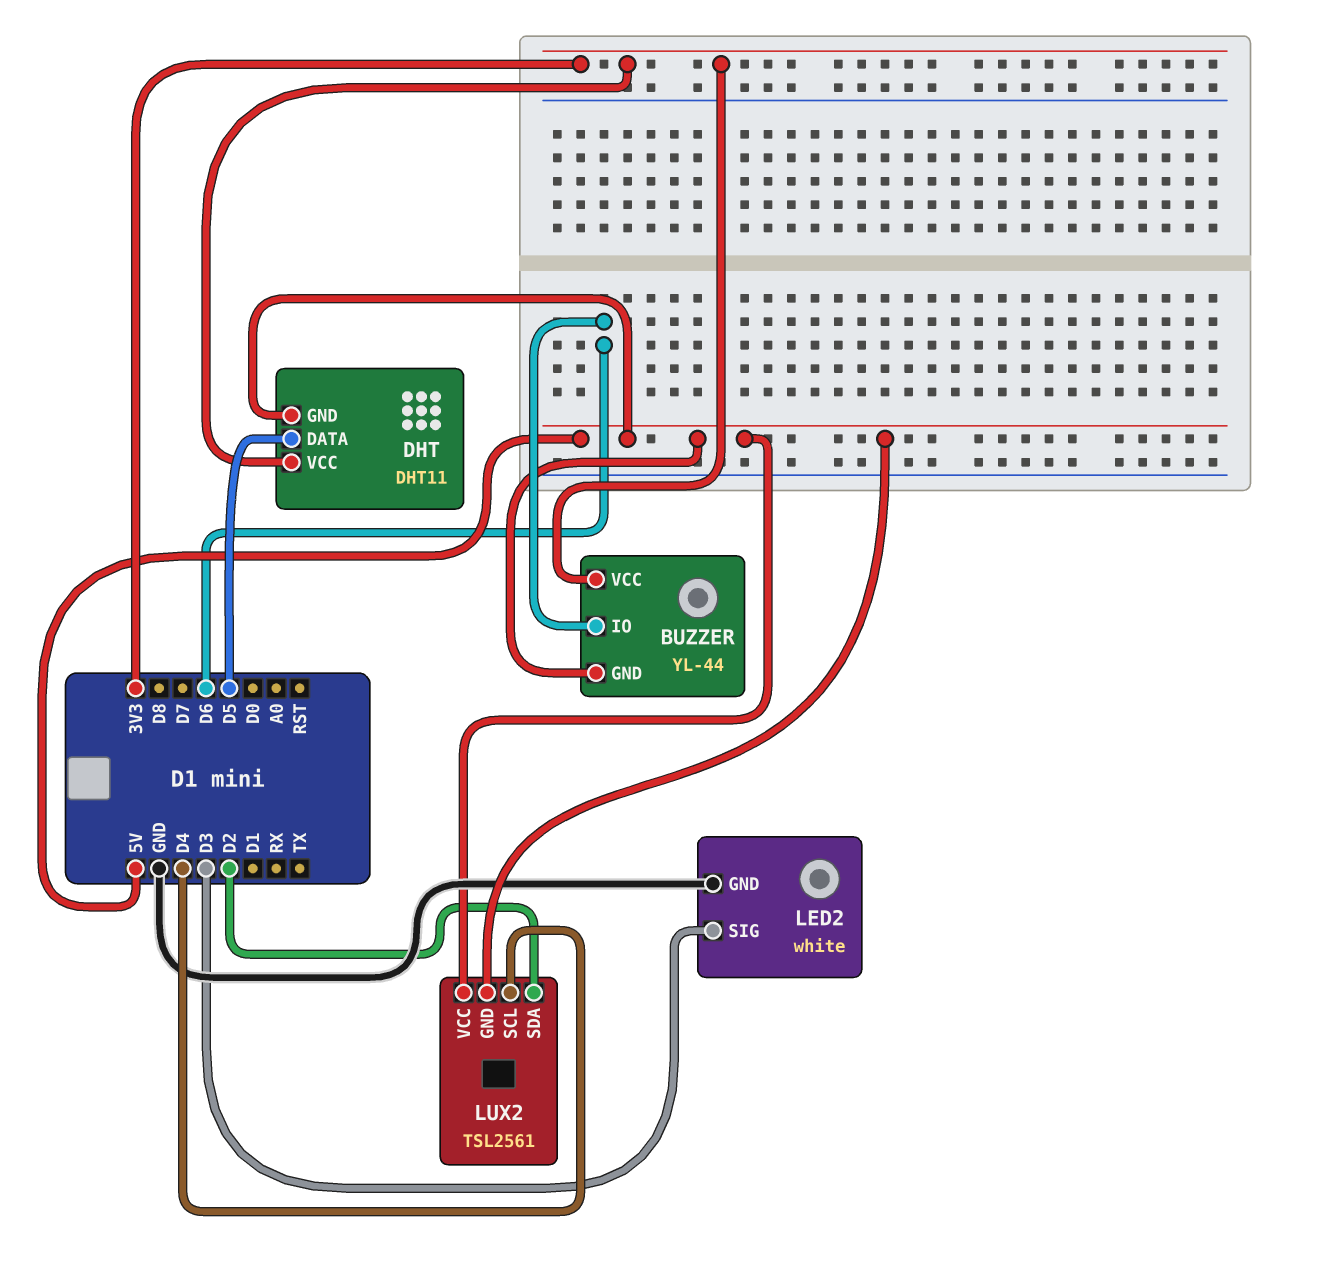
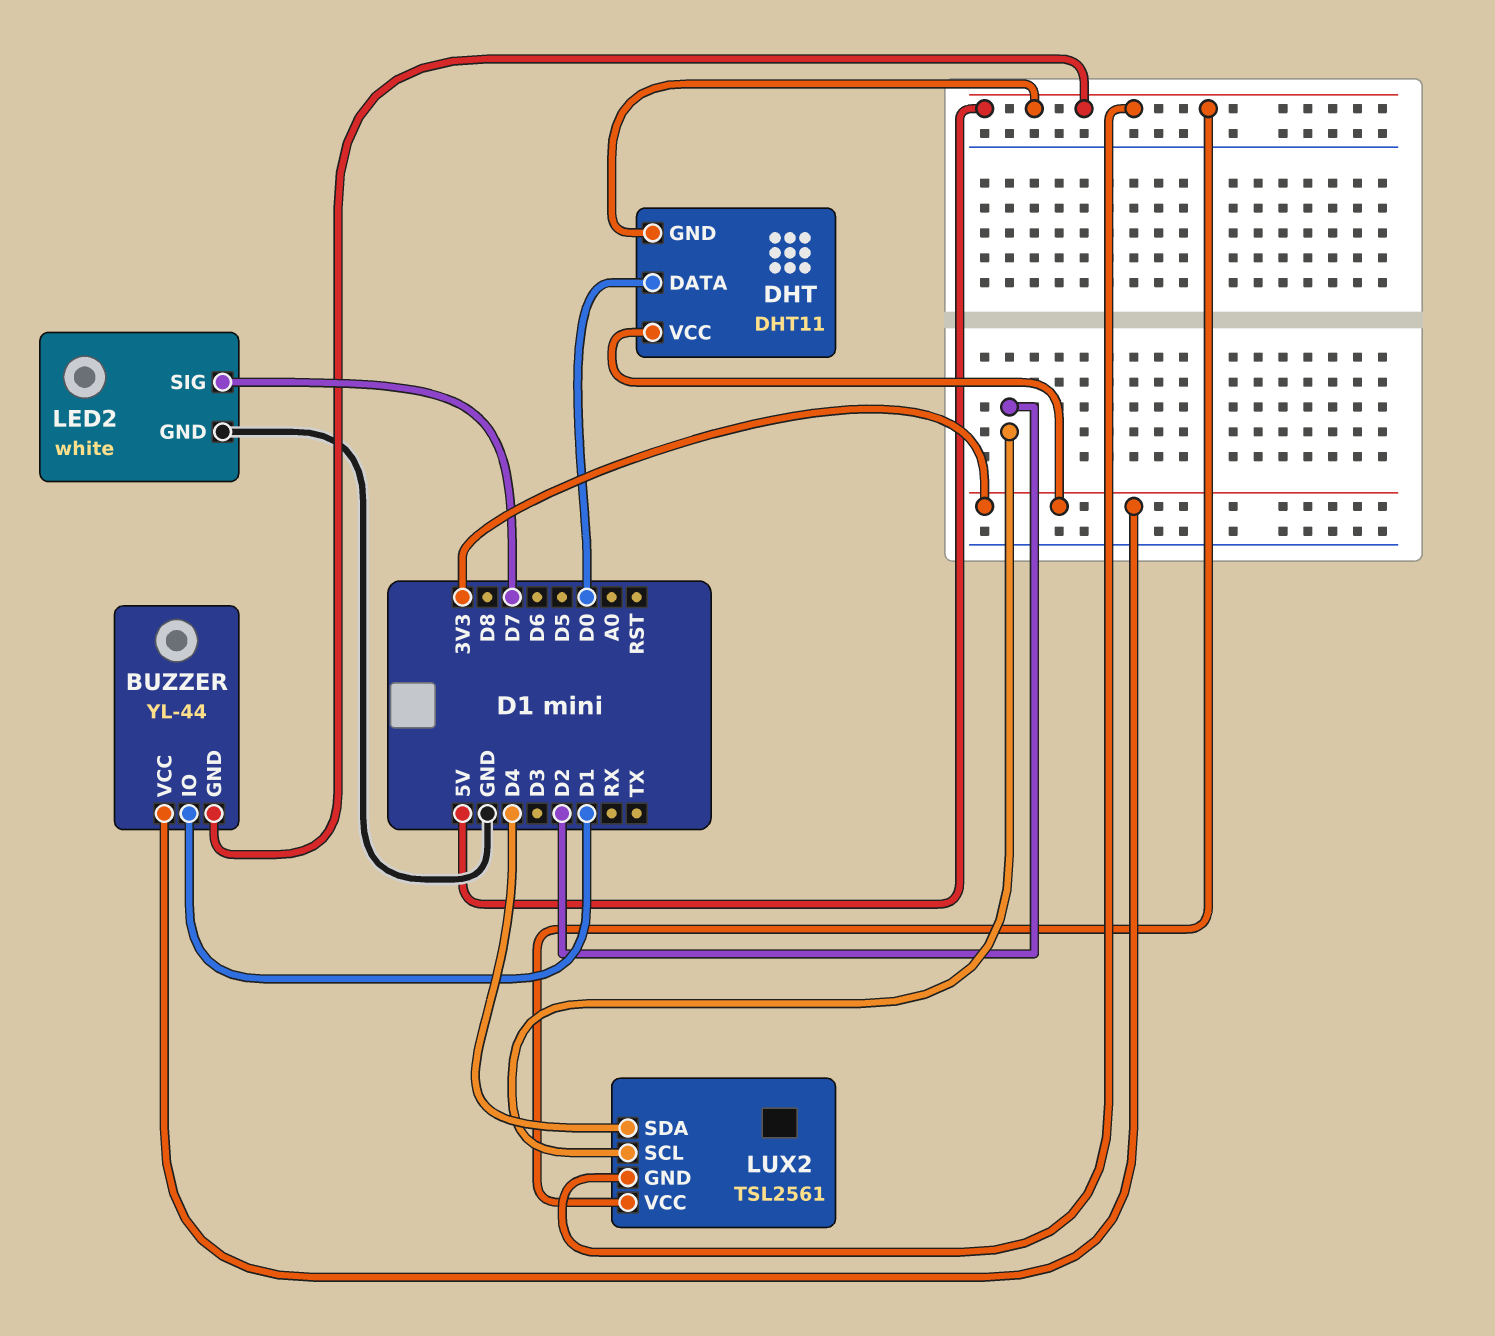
BUZZER pin IO: D6 -> D1
DHT pin DATA: D5 -> D0
LED2 pin SIG: D3 -> D7
LUX2 pin SCL: D4 -> D2
LUX2 pin SDA: D2 -> D4

